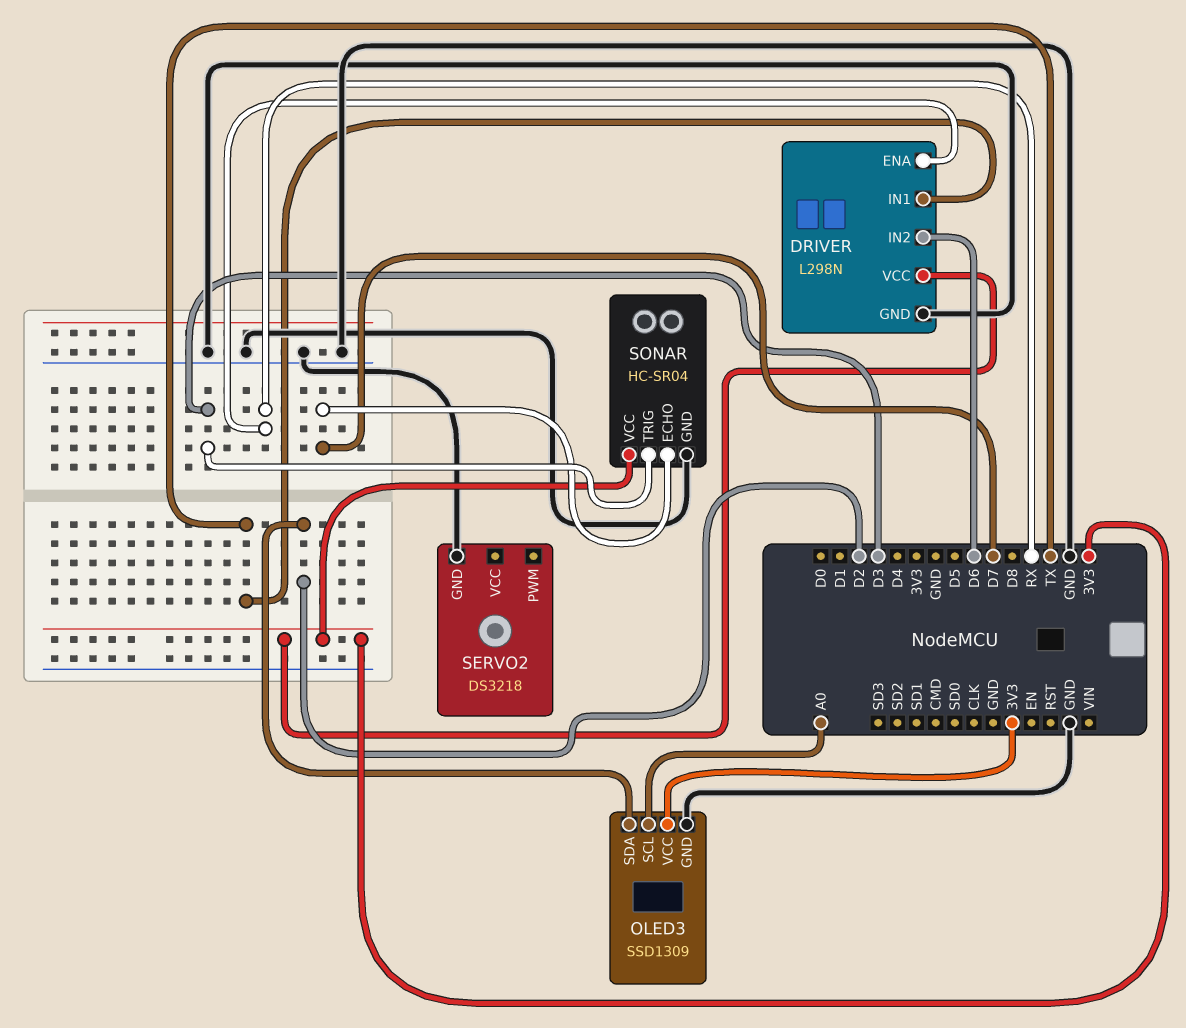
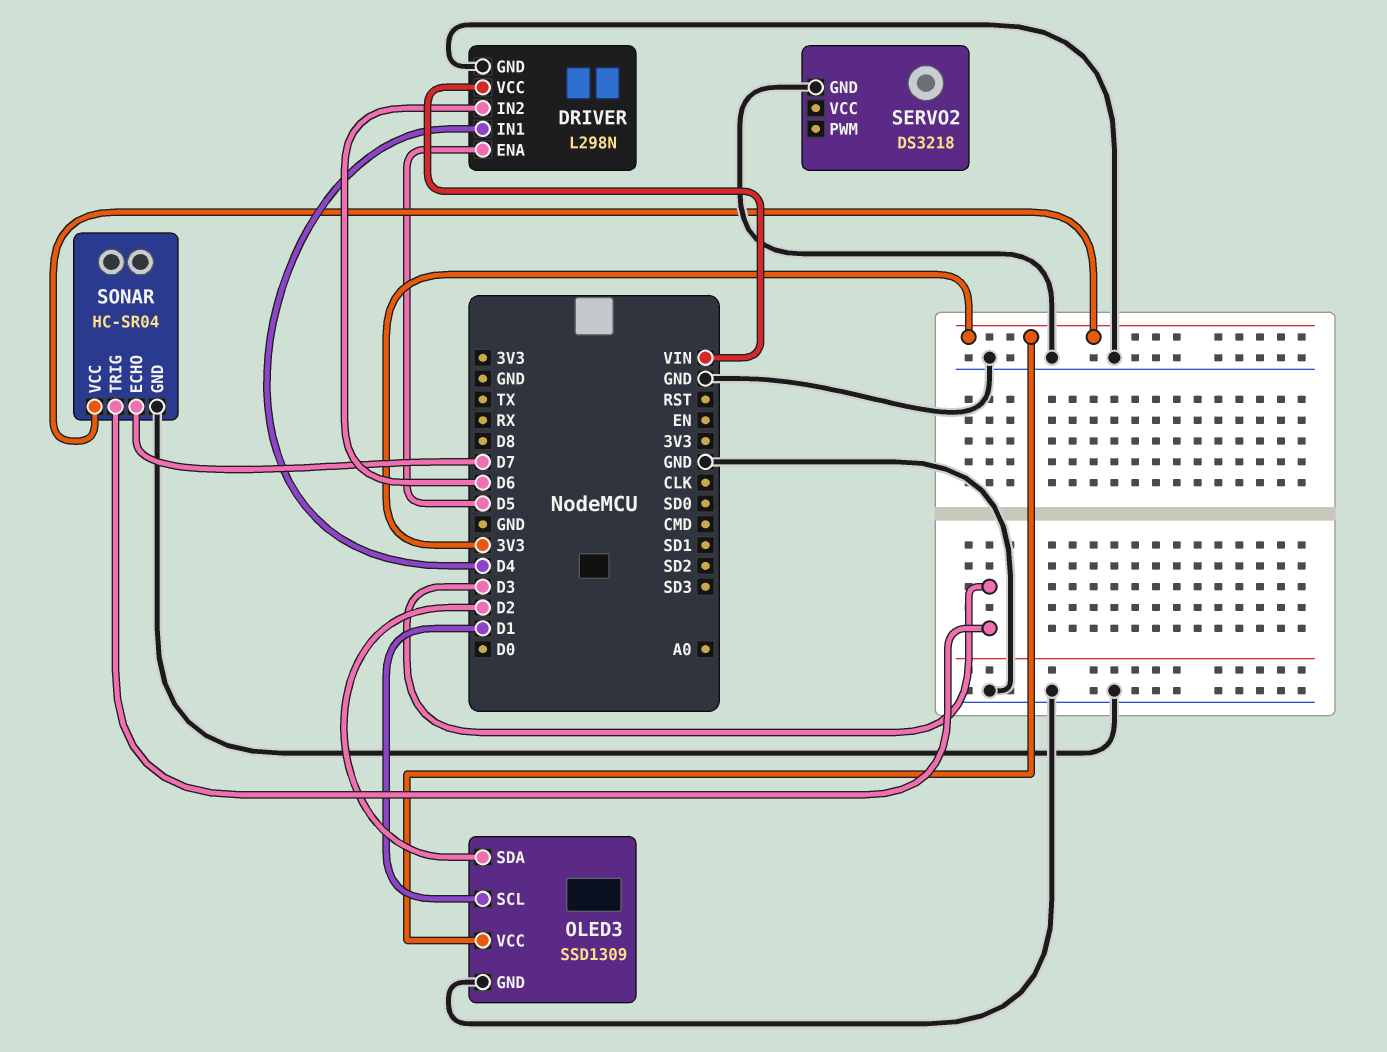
DRIVER pin ENA: RX -> D5
DRIVER pin IN1: TX -> D4
DRIVER pin VCC: 3V3 -> VIN
OLED3 pin SCL: A0 -> D1

